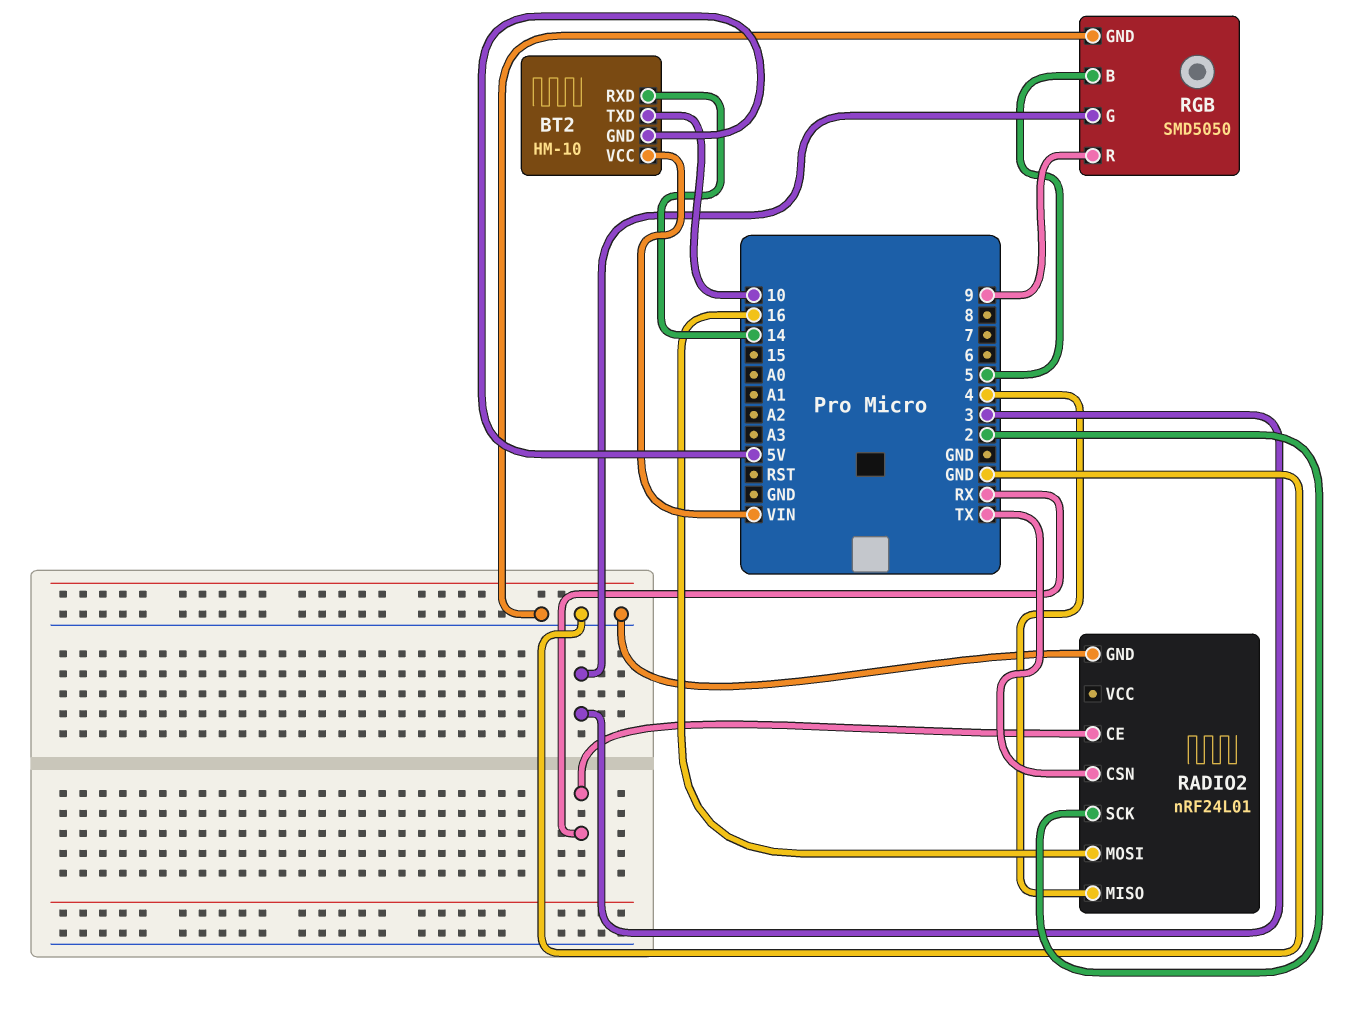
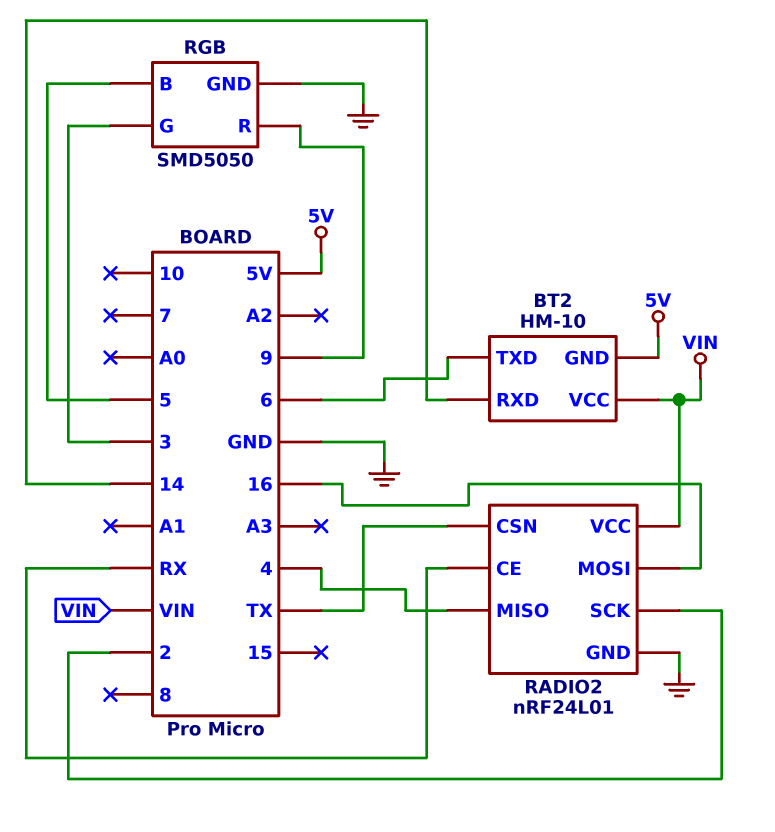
BT2 pin TXD: 10 -> 6
RADIO2 pin VCC: none -> VIN

